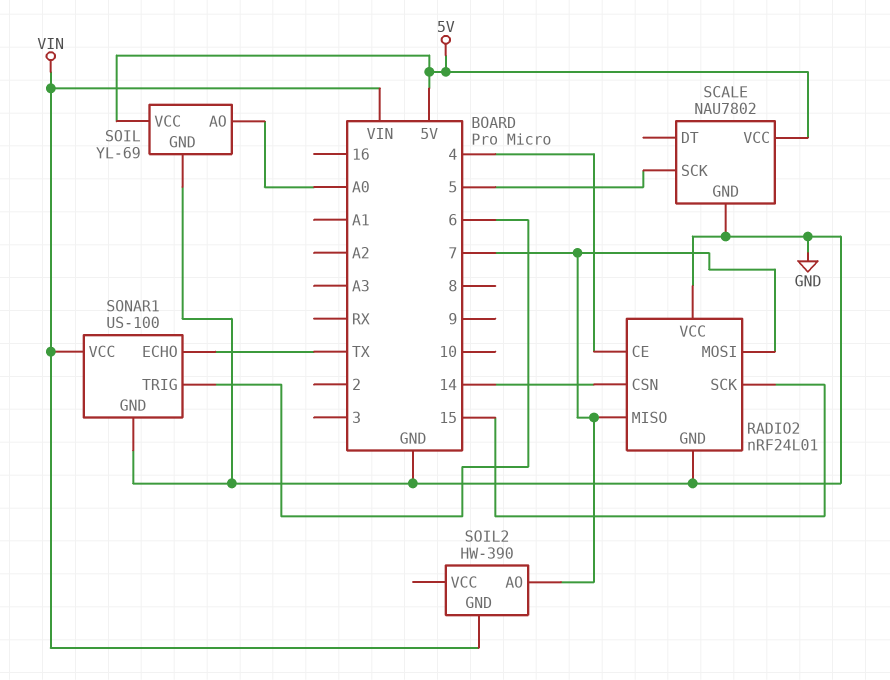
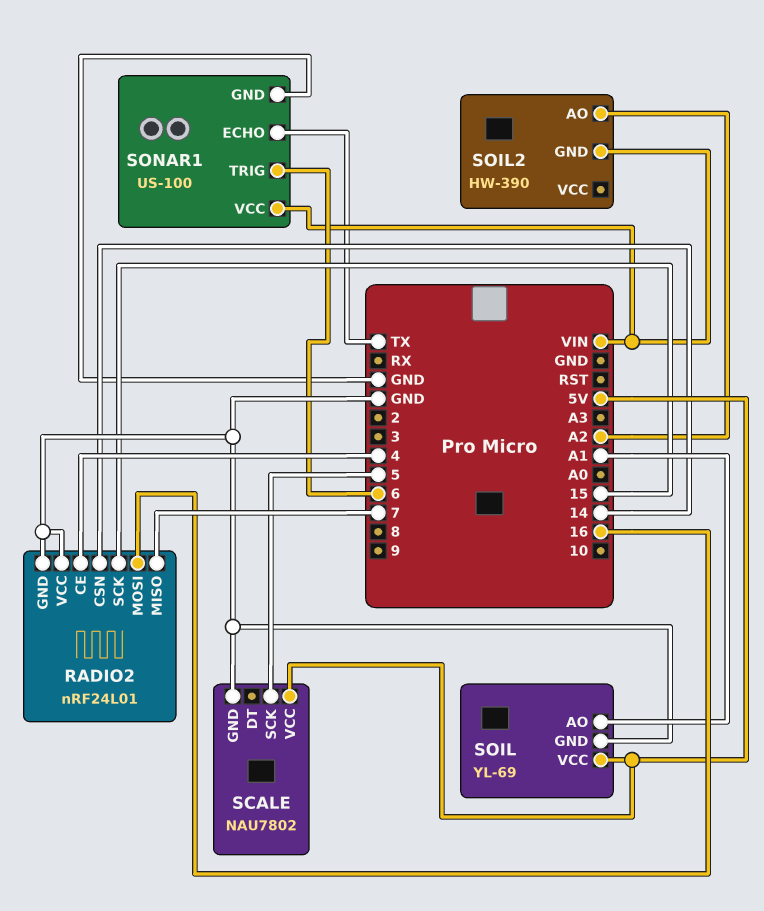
RADIO2 pin MOSI: 7 -> 16
SOIL pin AO: A0 -> A1
SOIL2 pin AO: 7 -> A2

